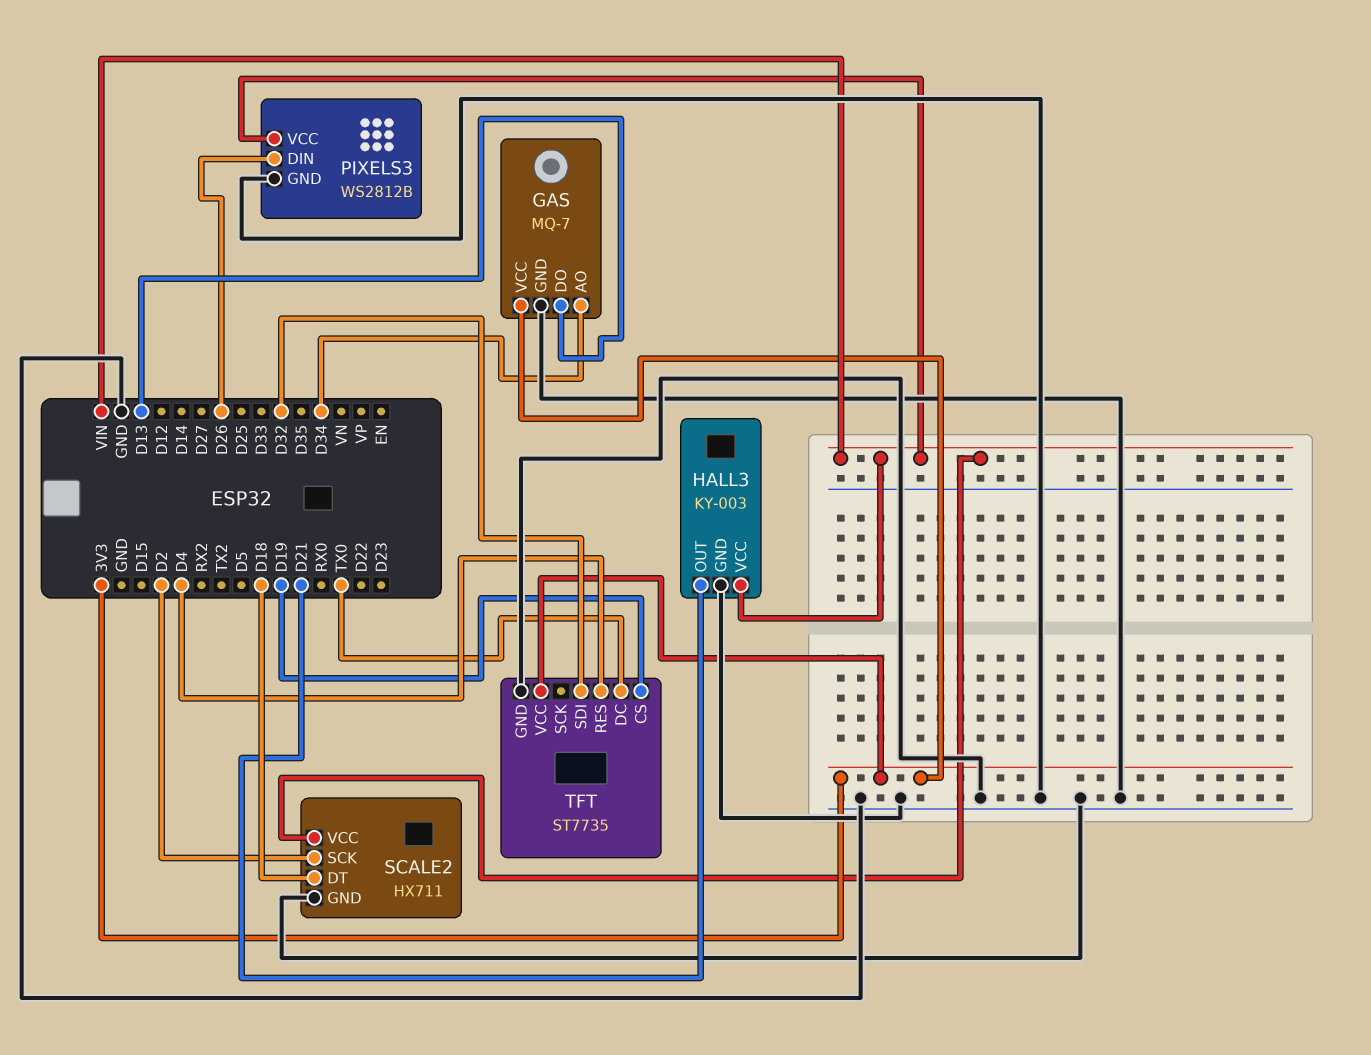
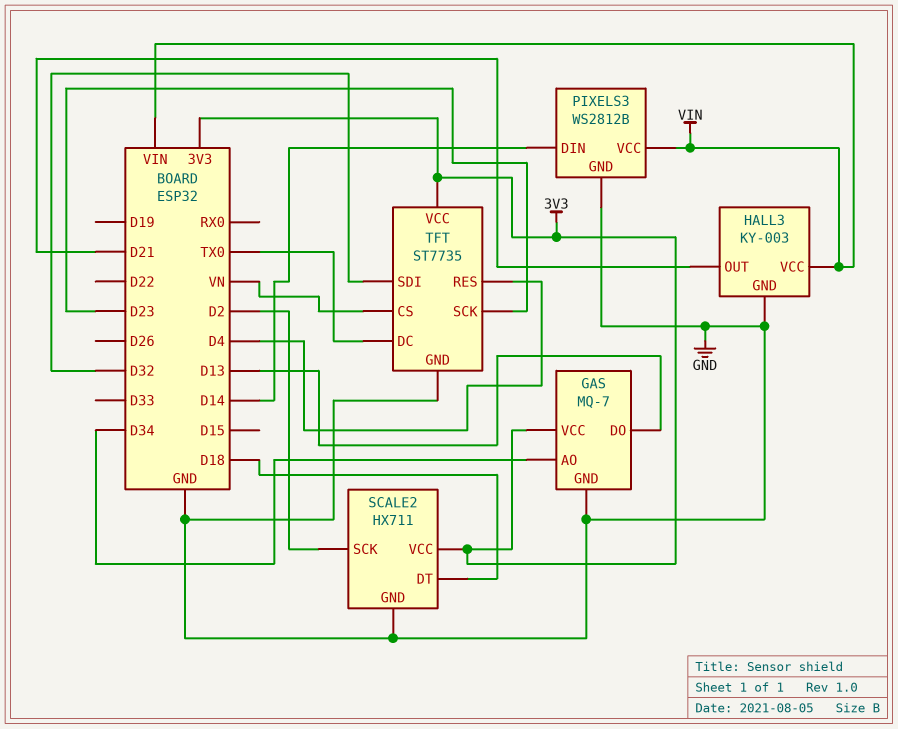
PIXELS3 pin DIN: D26 -> D14
SCALE2 pin VCC: VIN -> 3V3
TFT pin CS: D19 -> VN
TFT pin SCK: none -> D23

